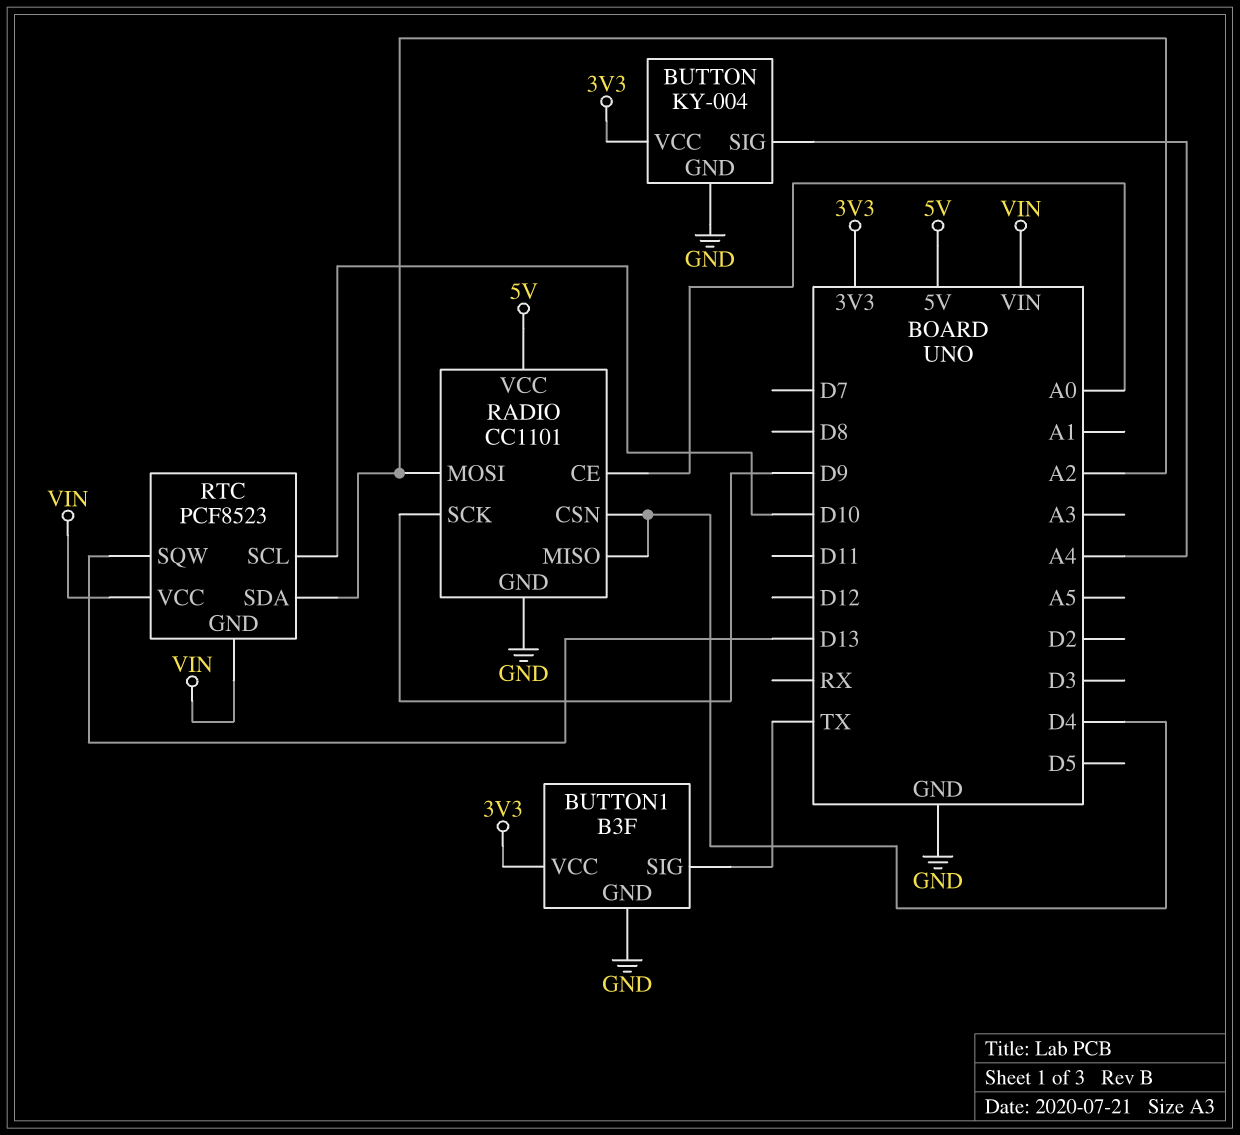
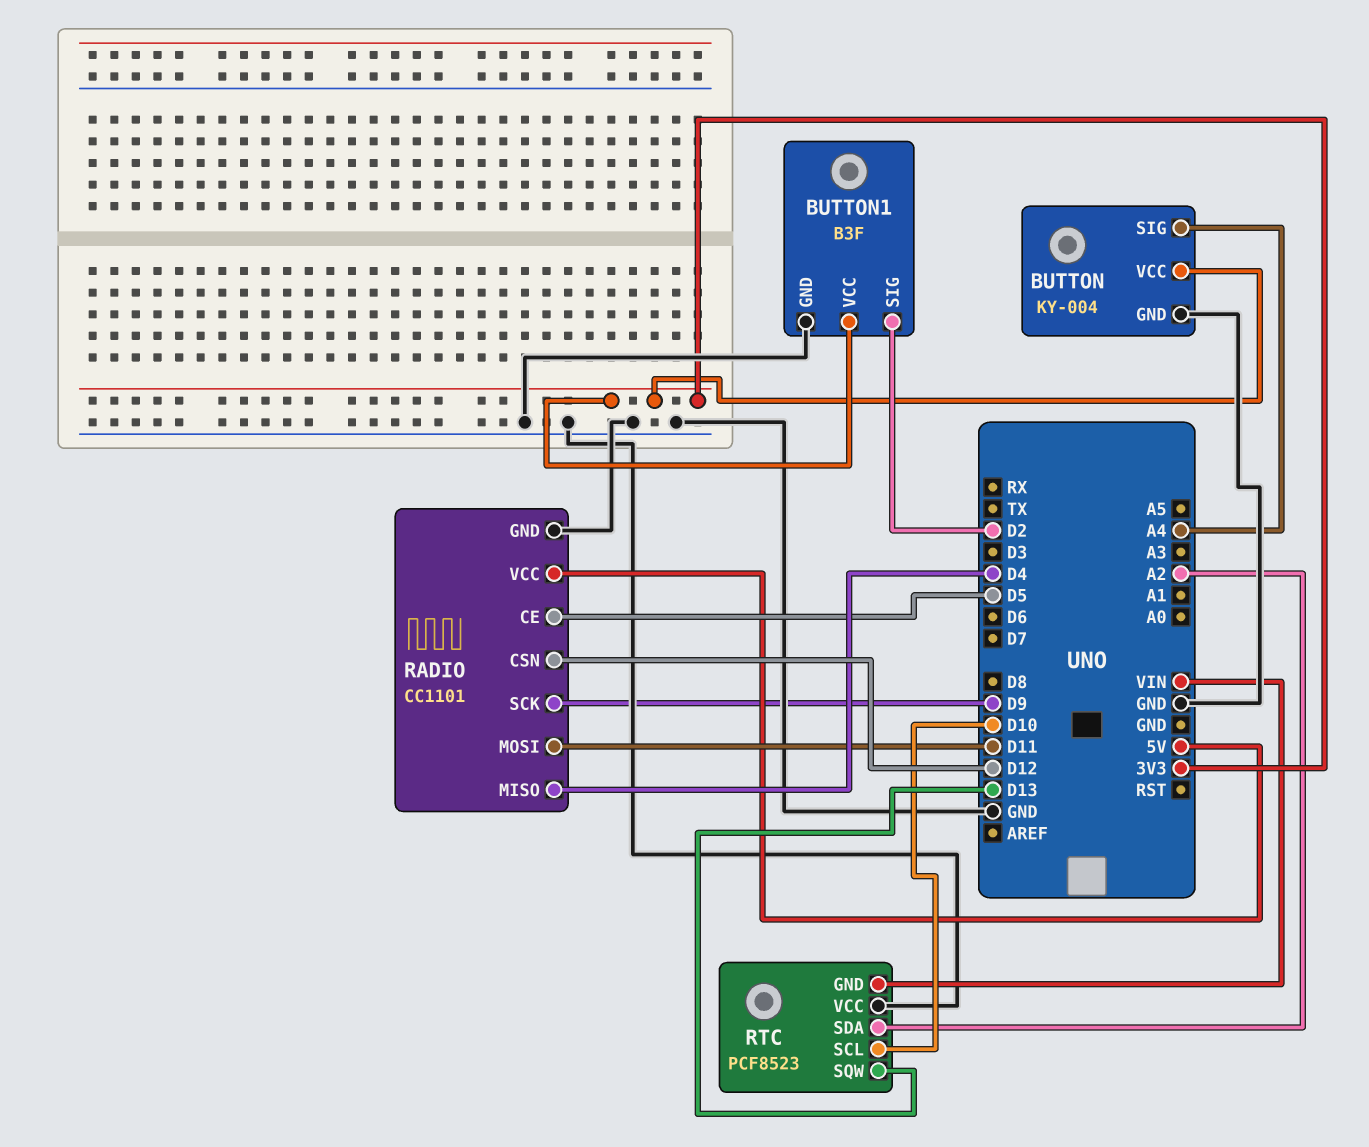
BUTTON1 pin SIG: TX -> D2
RADIO pin CE: A0 -> D5
RADIO pin CSN: D4 -> D12
RADIO pin MOSI: A2 -> D11
RTC pin VCC: VIN -> GND

